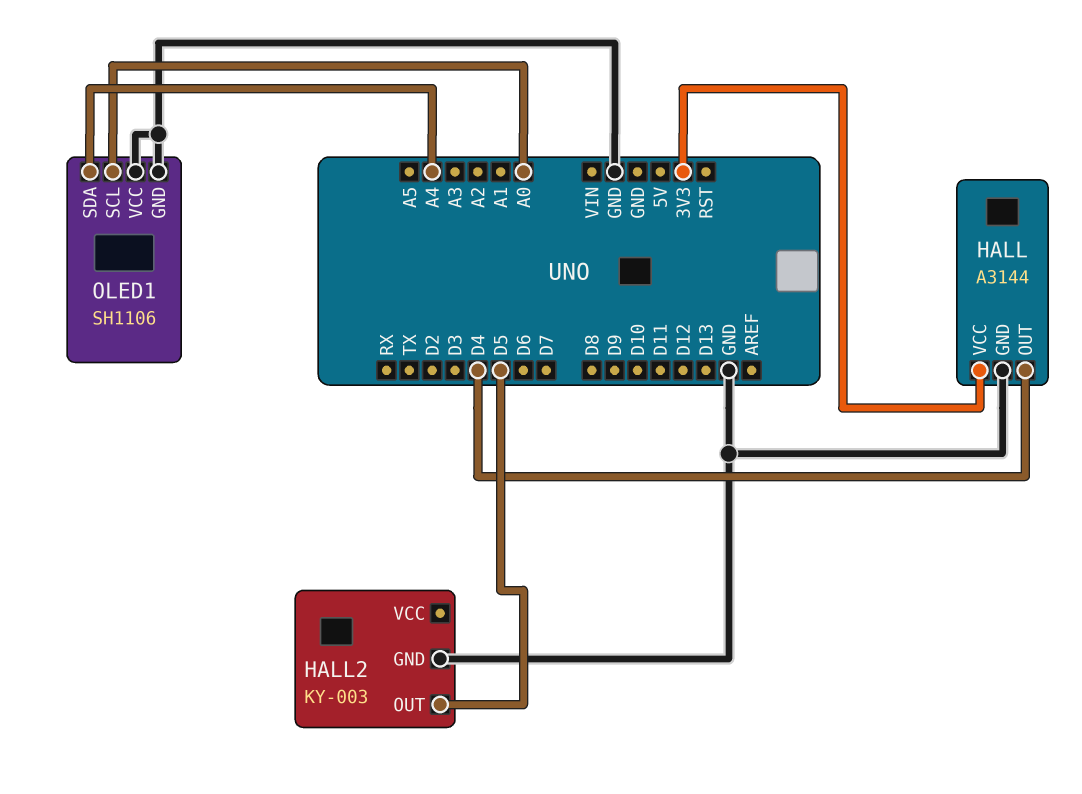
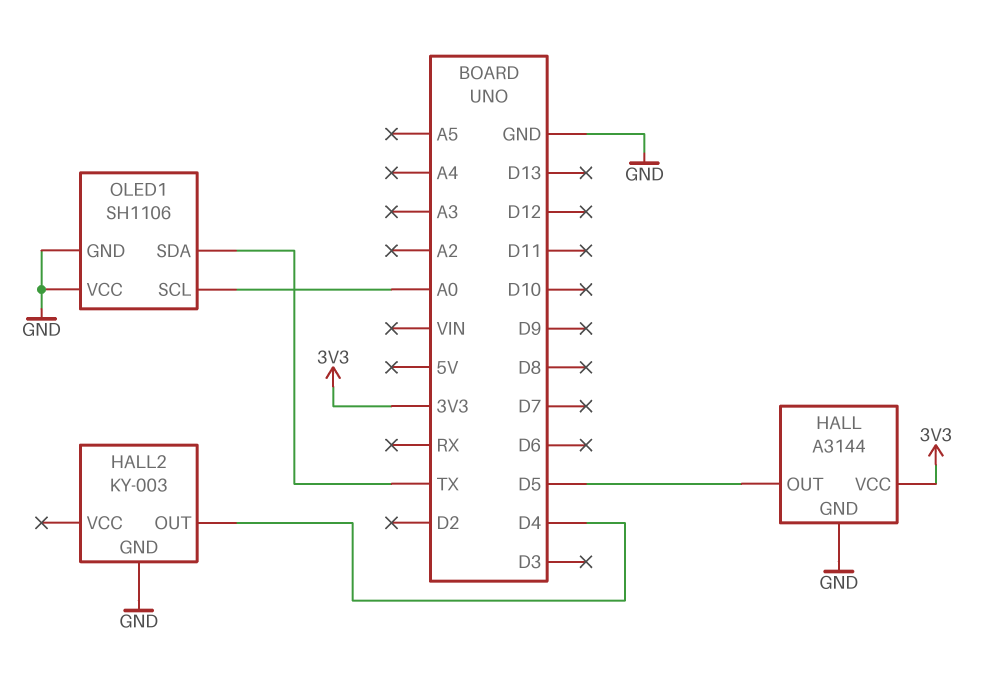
HALL pin OUT: D4 -> D5
HALL2 pin OUT: D5 -> D4
OLED1 pin SDA: A4 -> TX

